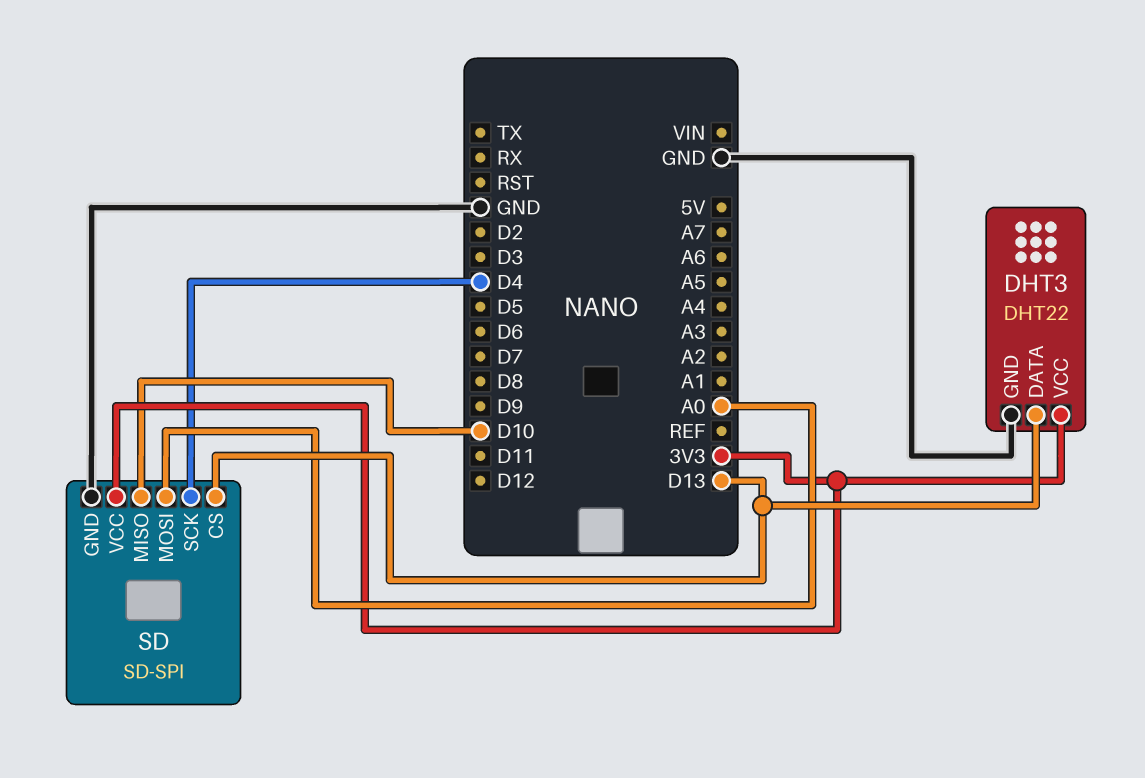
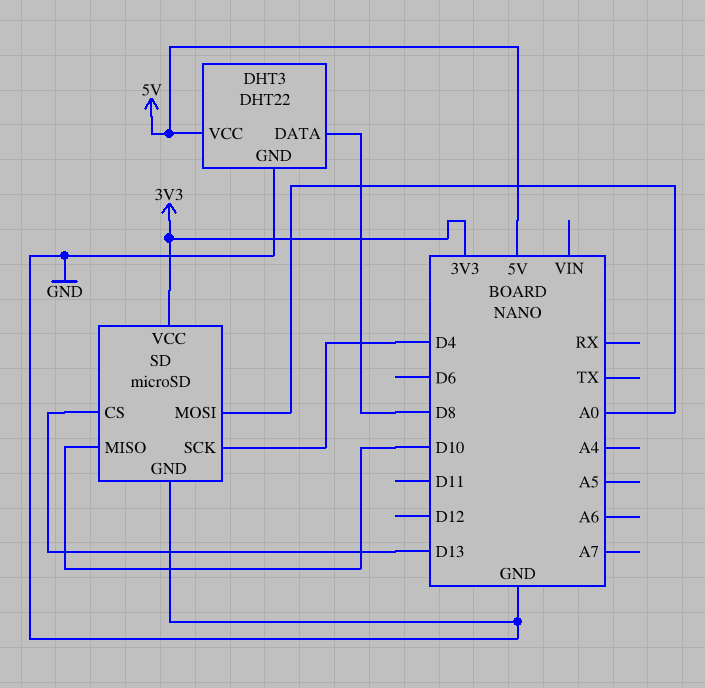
DHT3 pin DATA: D13 -> D8
DHT3 pin VCC: 3V3 -> 5V
SD: SD-SPI -> microSD

